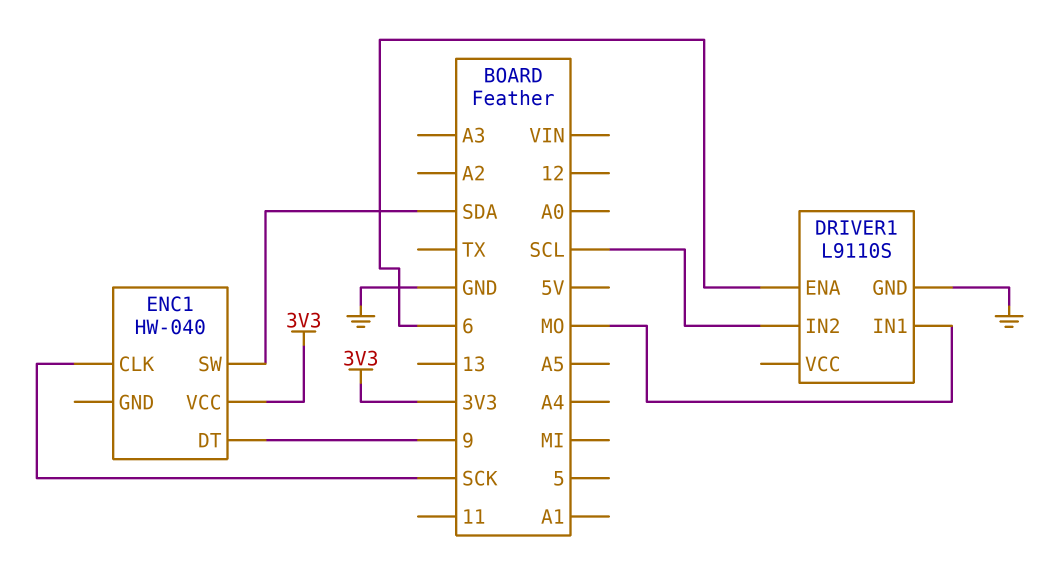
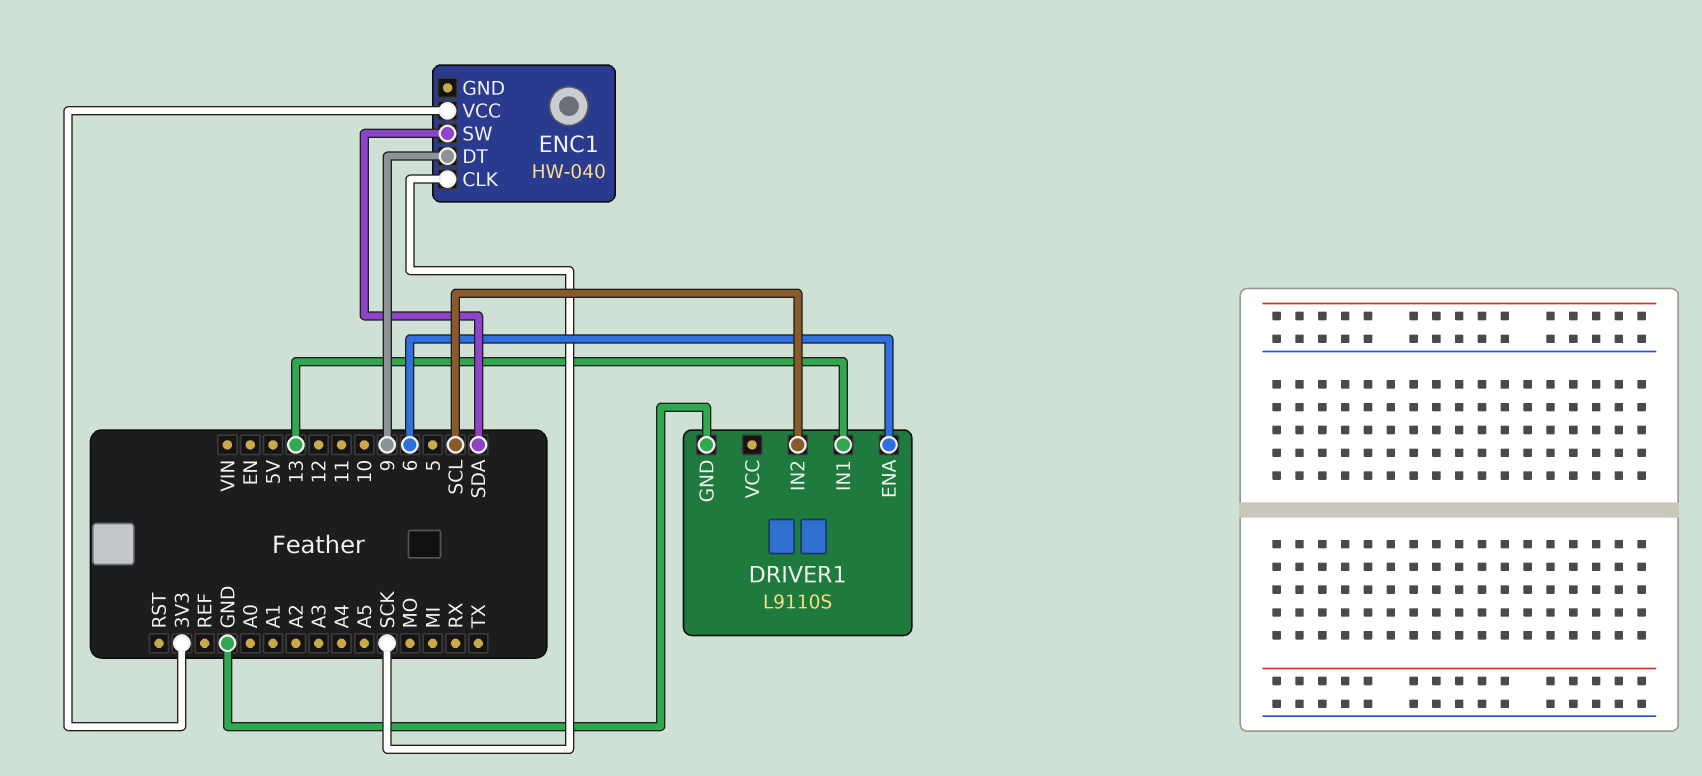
DRIVER1 pin IN1: MO -> 13

